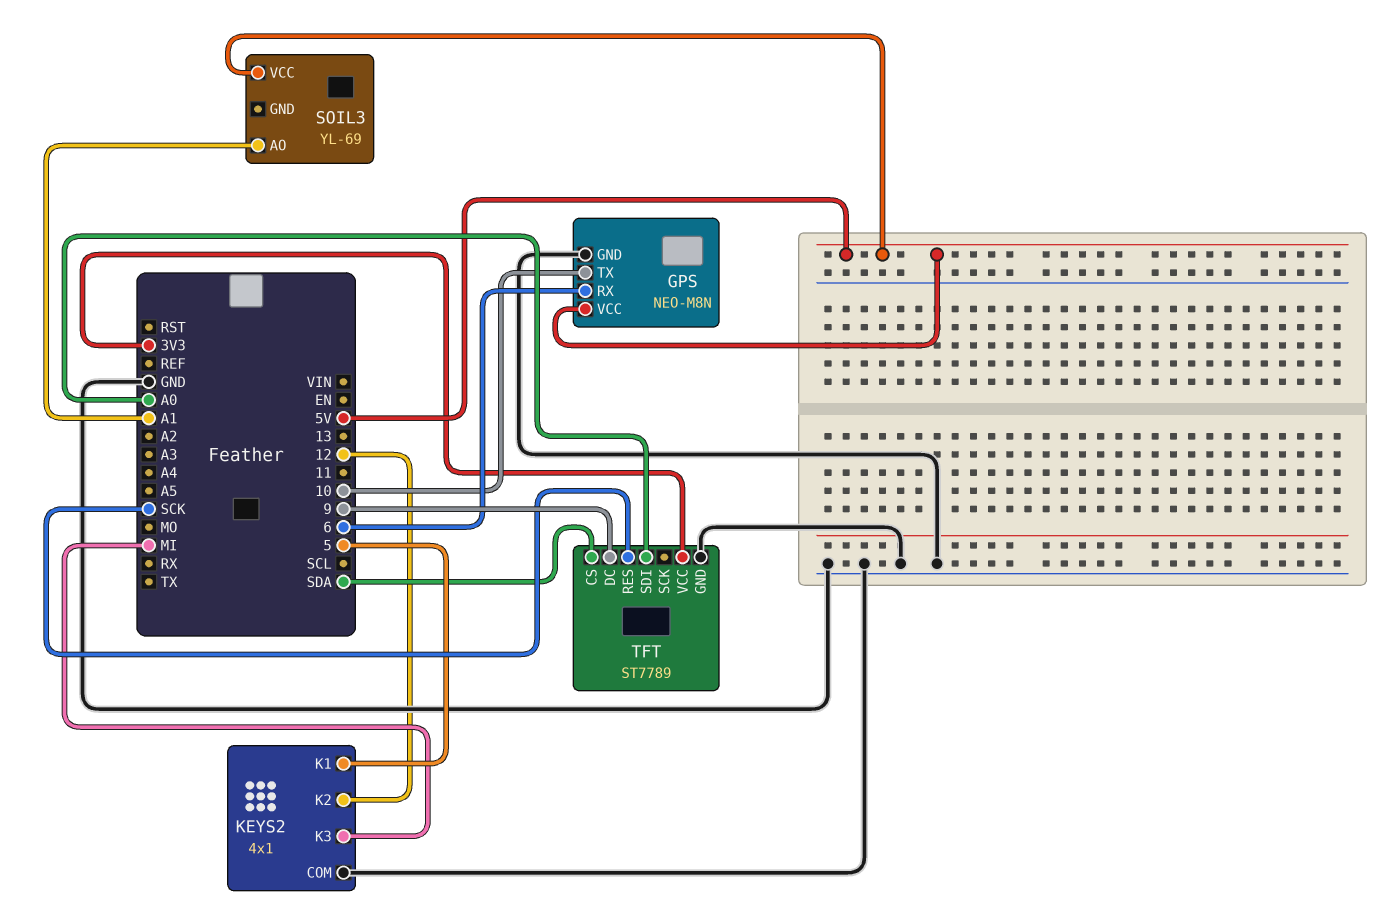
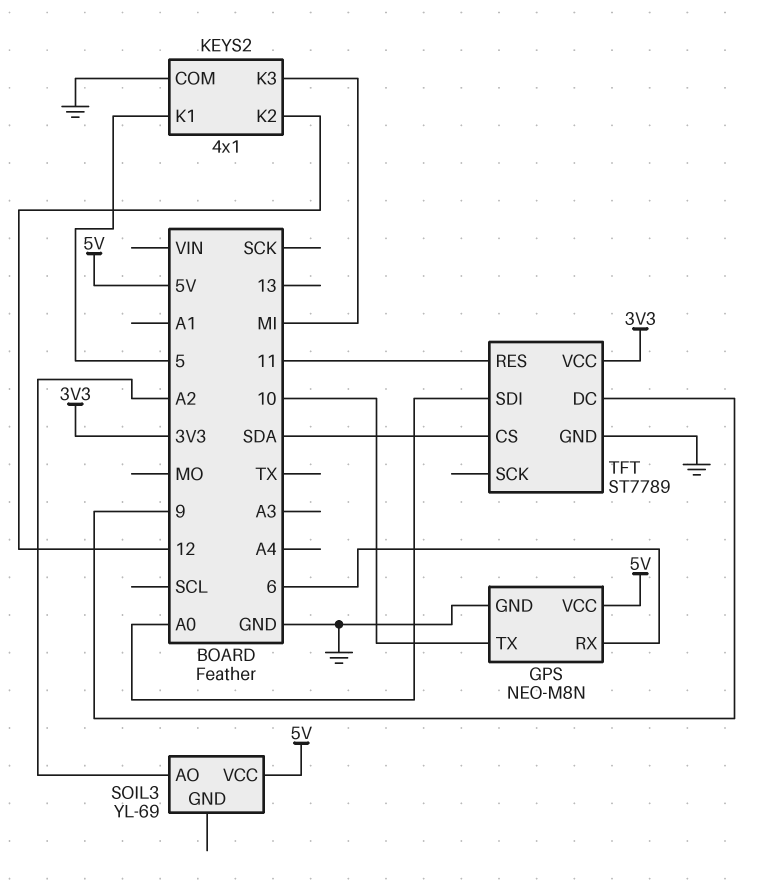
SOIL3 pin AO: A1 -> A2
TFT pin RES: SCK -> 11

